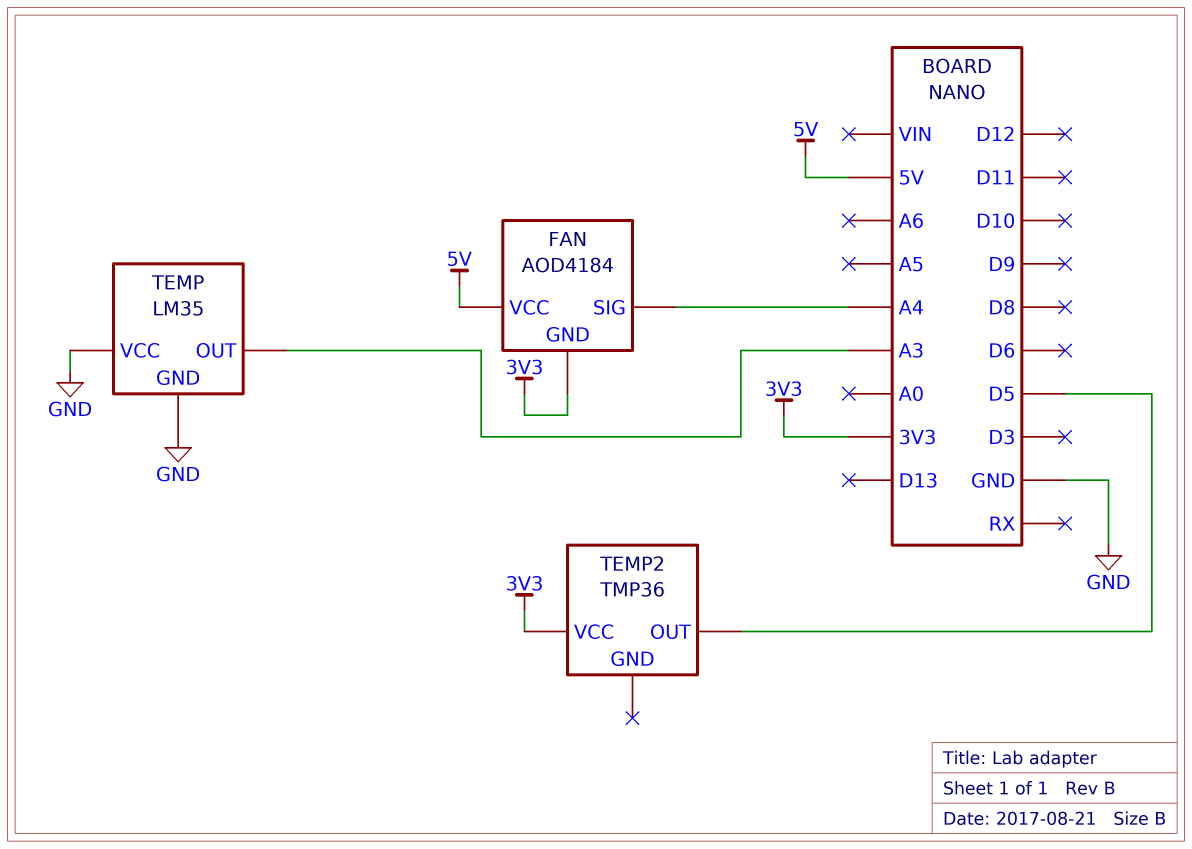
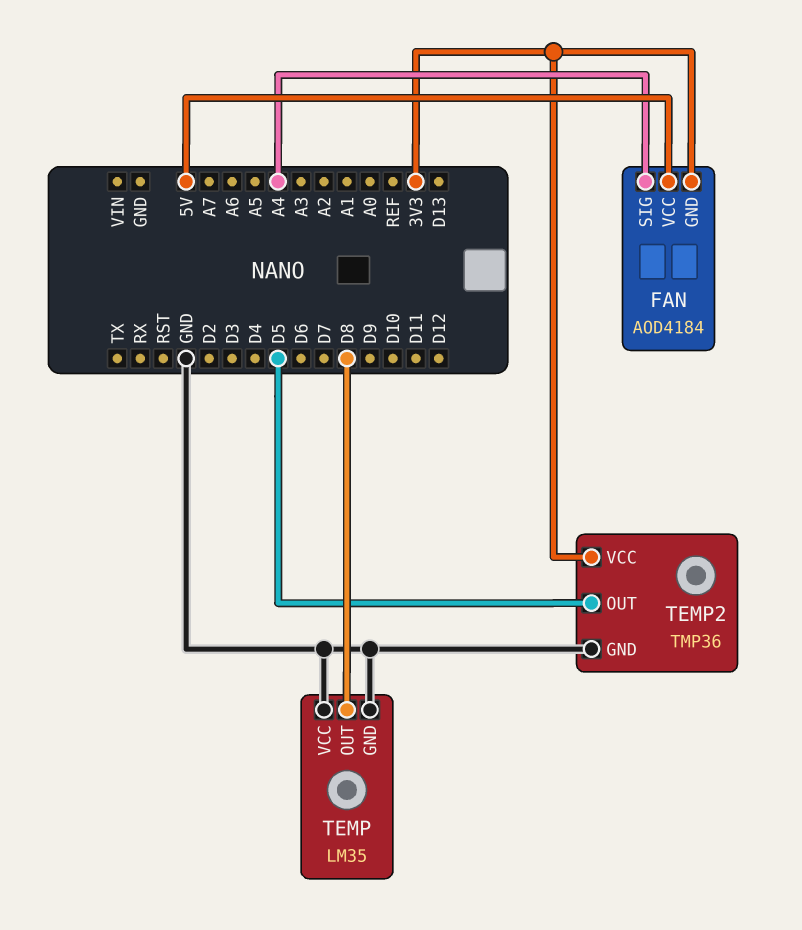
TEMP pin OUT: A3 -> D8
TEMP2 pin GND: none -> GND

